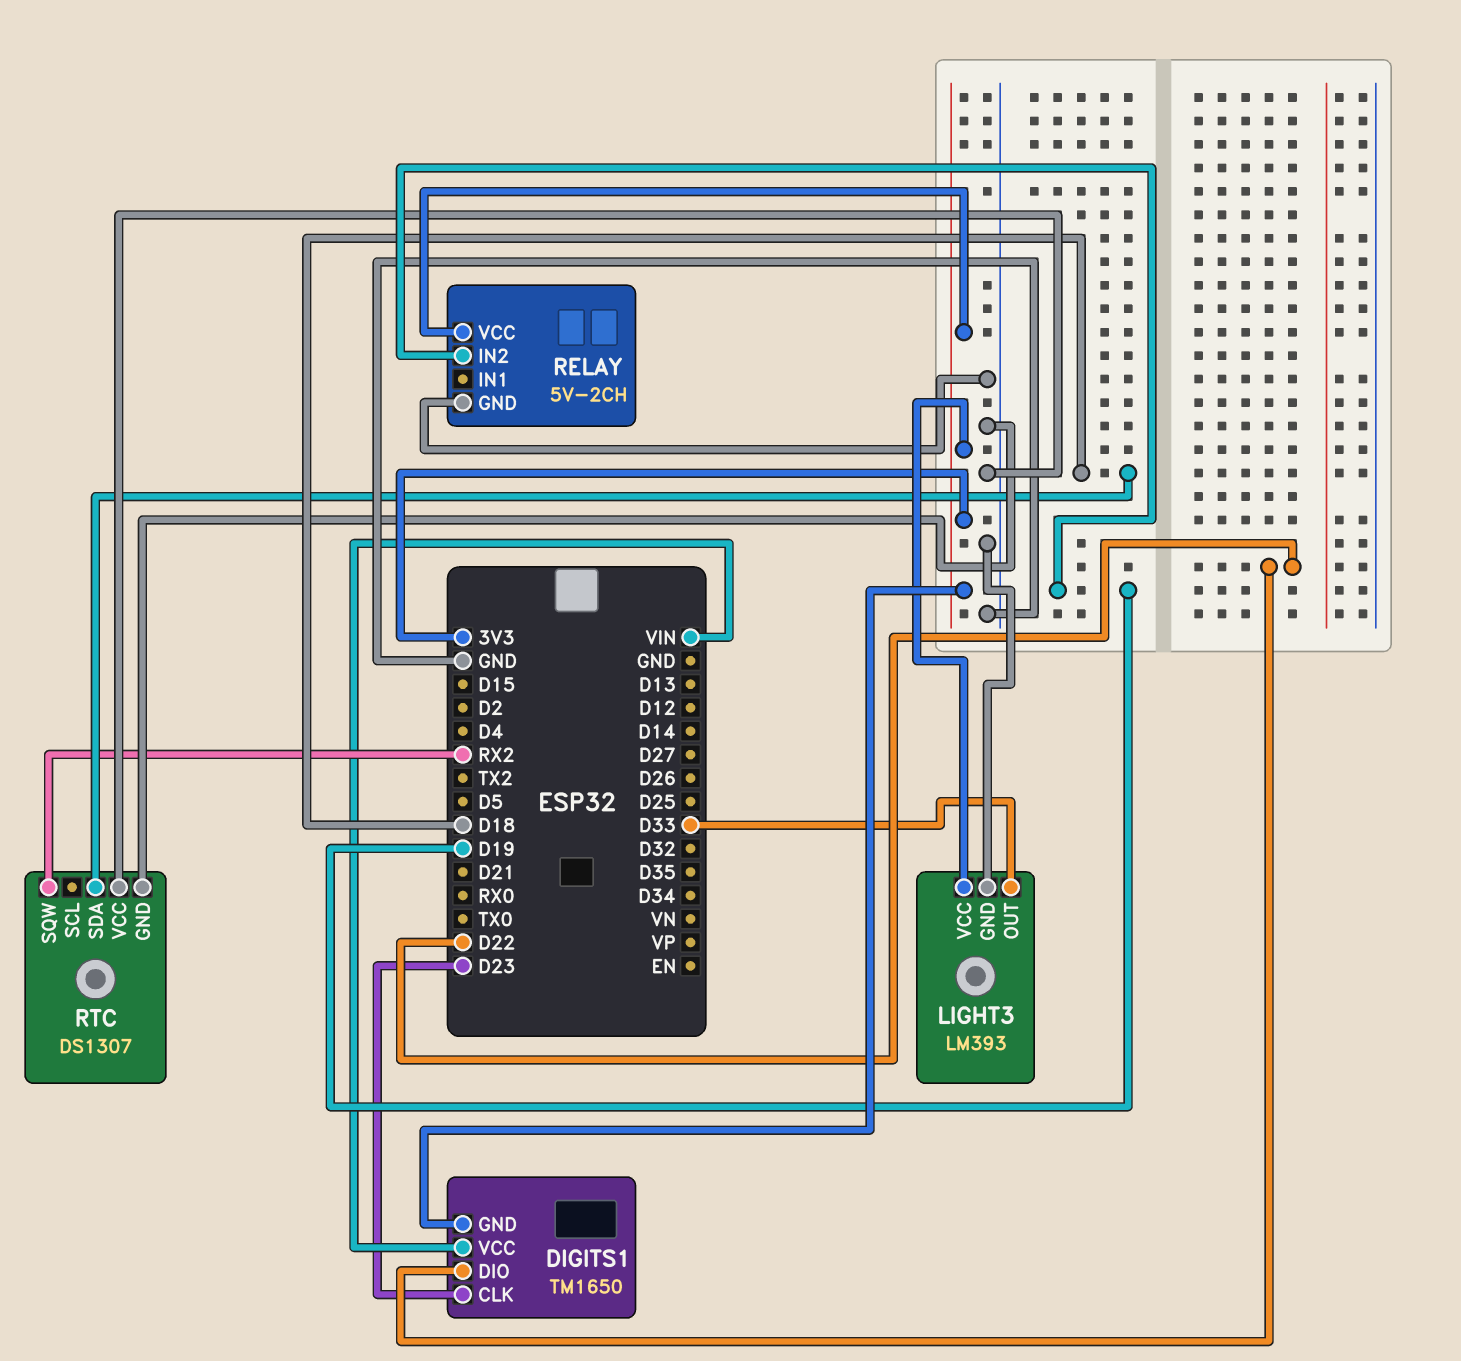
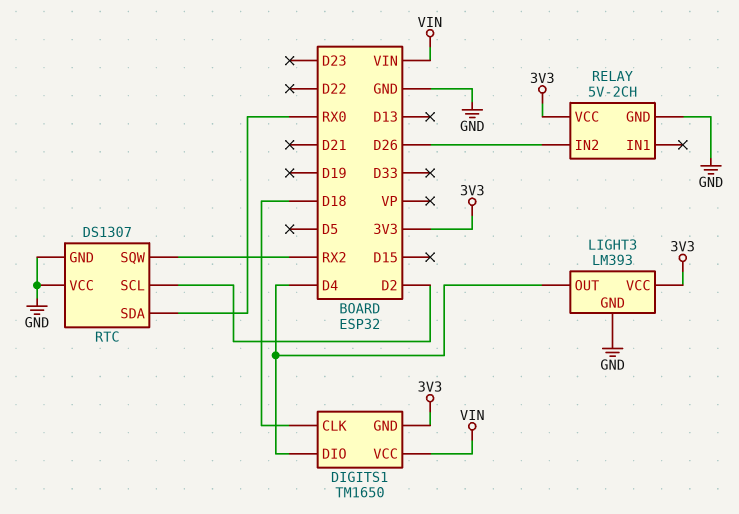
DIGITS1 pin CLK: D23 -> D18
DIGITS1 pin DIO: D22 -> D4
LIGHT3 pin OUT: D33 -> D4
RELAY pin IN2: D19 -> D26
RTC pin SCL: none -> D2
RTC pin SDA: D18 -> RX0

